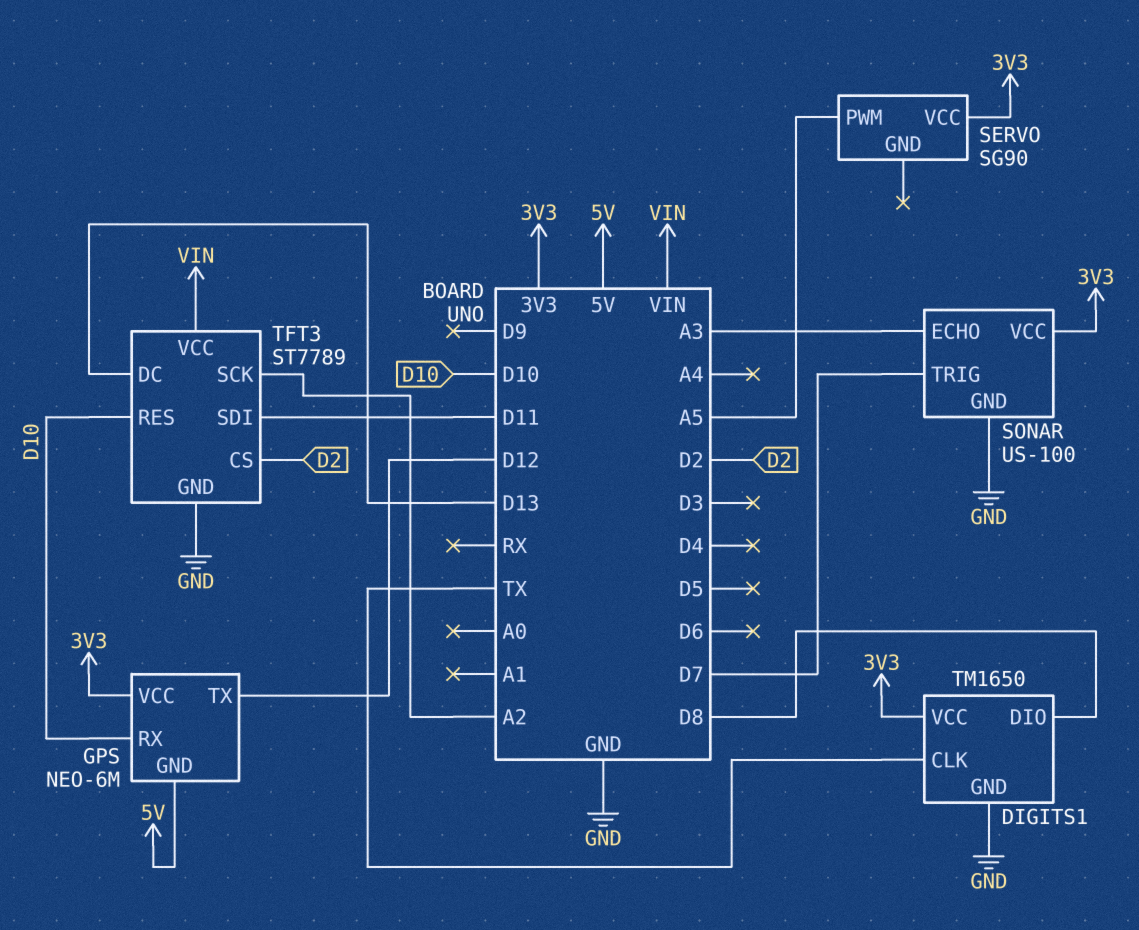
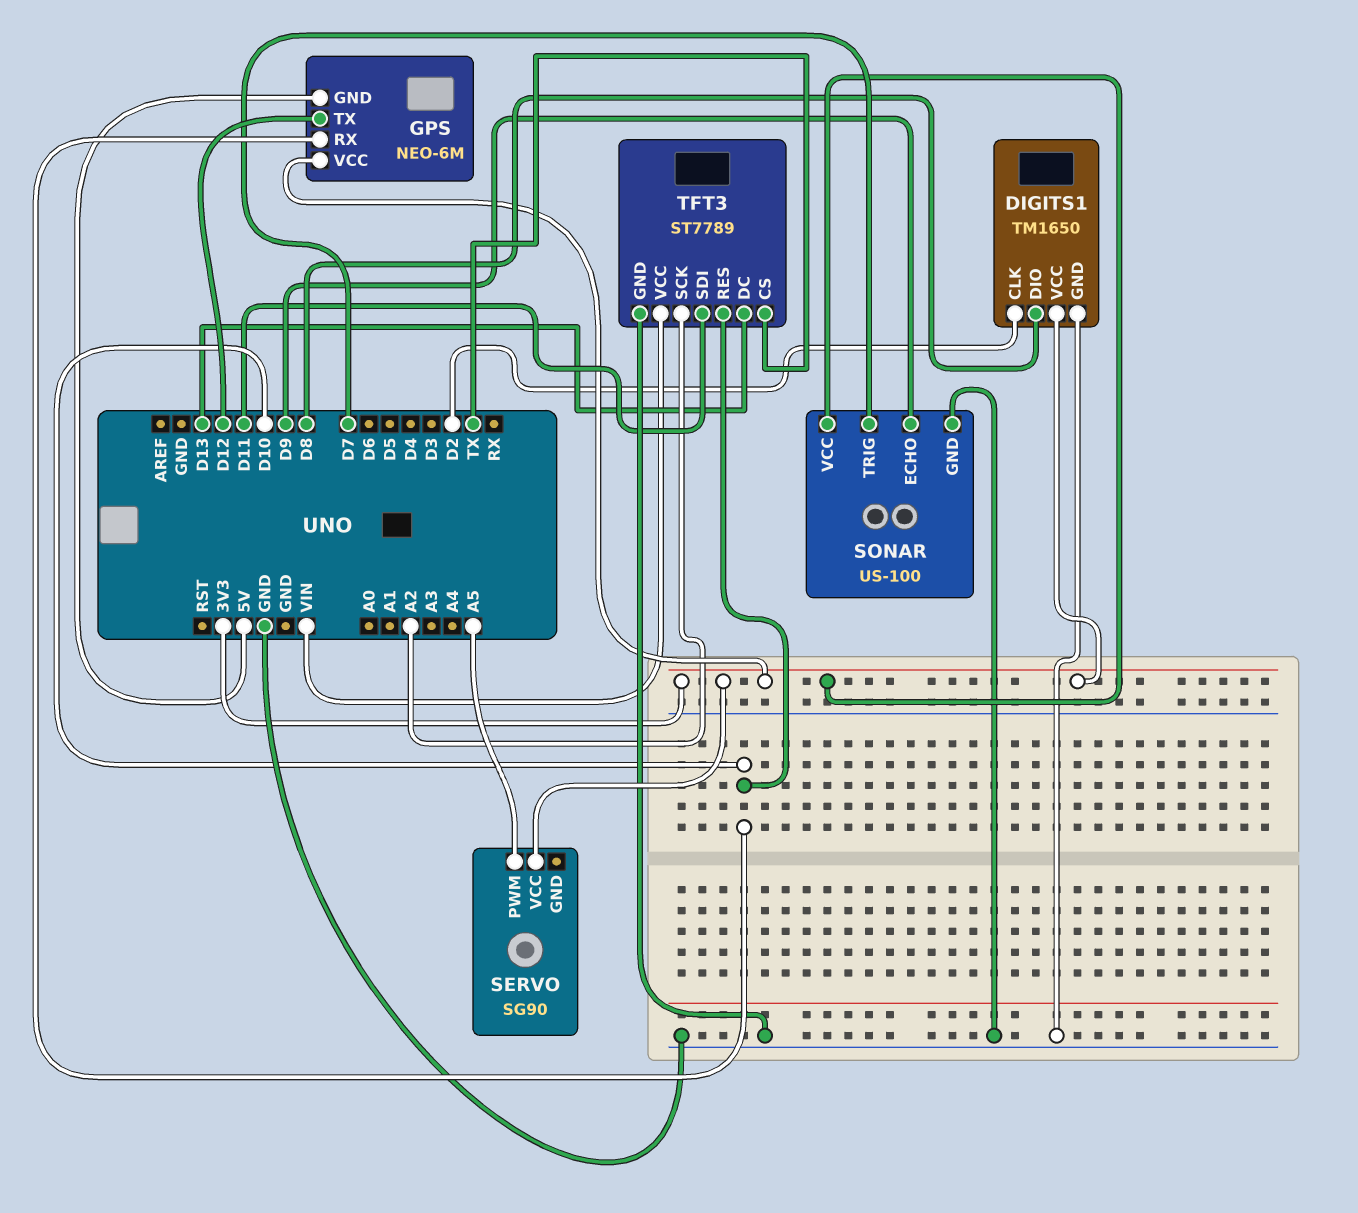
DIGITS1 pin CLK: TX -> D2
SONAR pin ECHO: A3 -> D9
TFT3 pin CS: D2 -> TX

